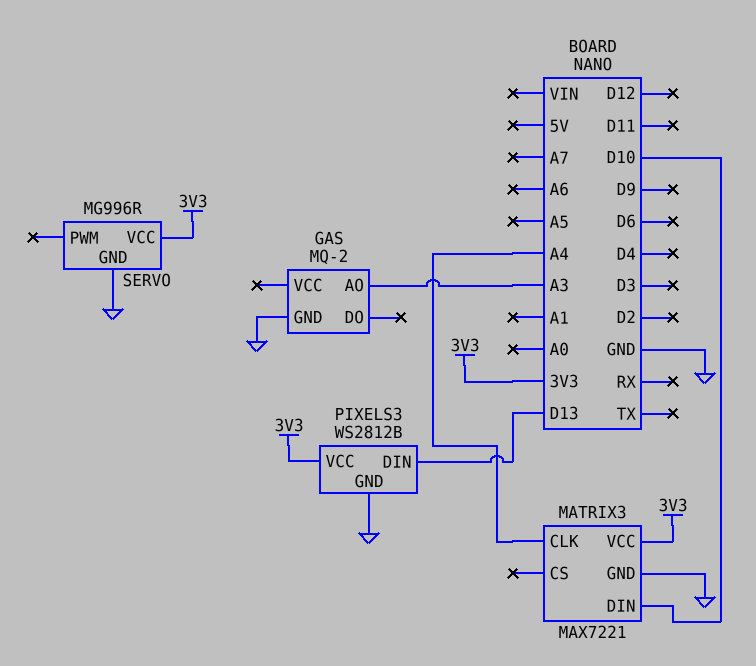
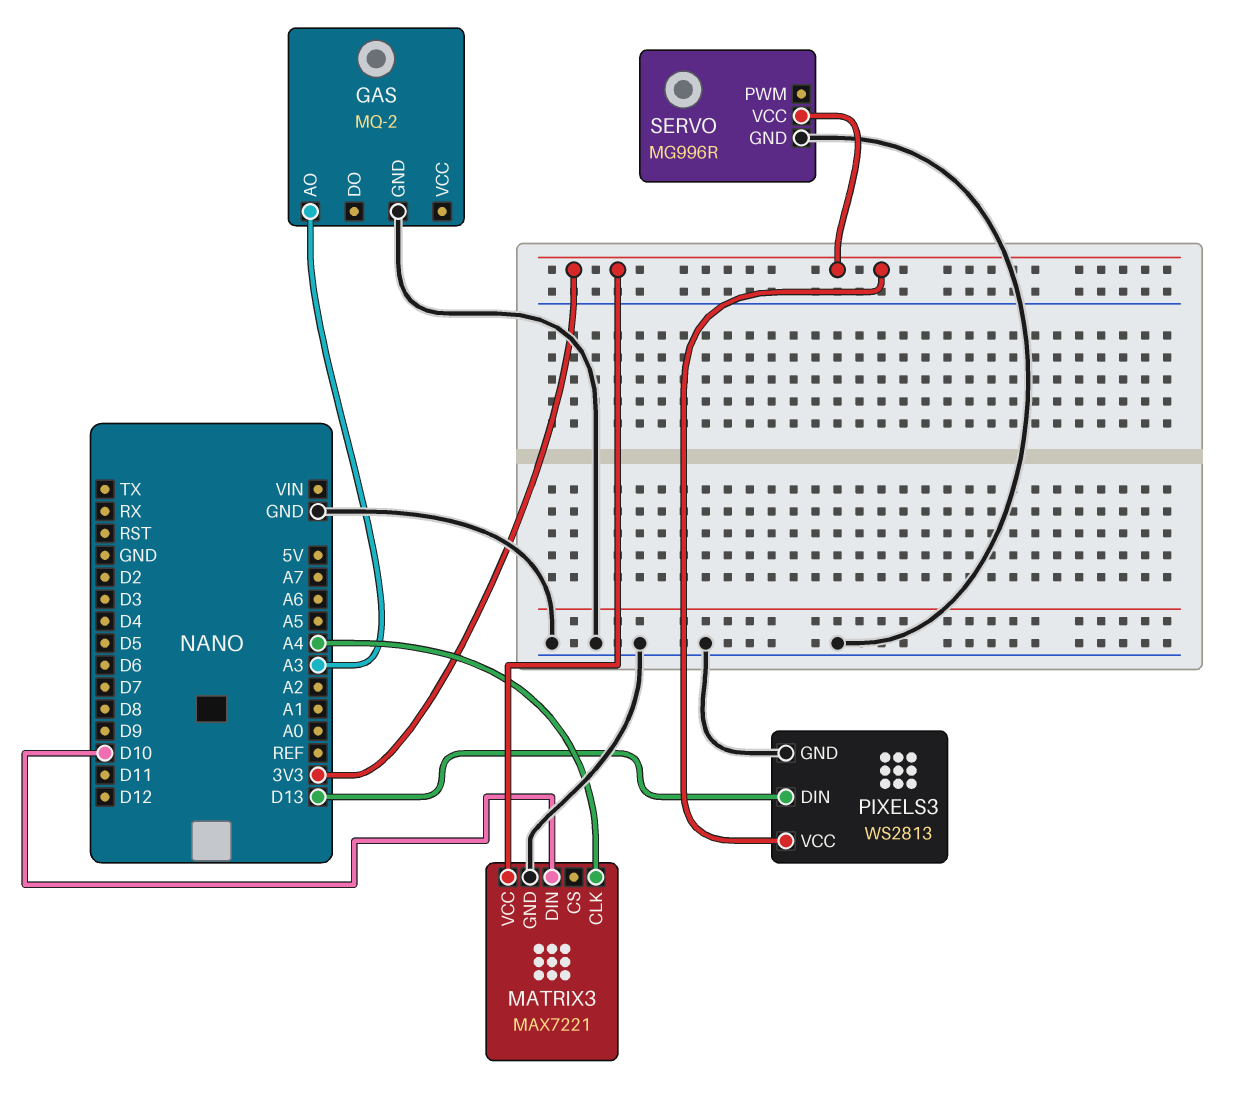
PIXELS3: WS2812B -> WS2813

